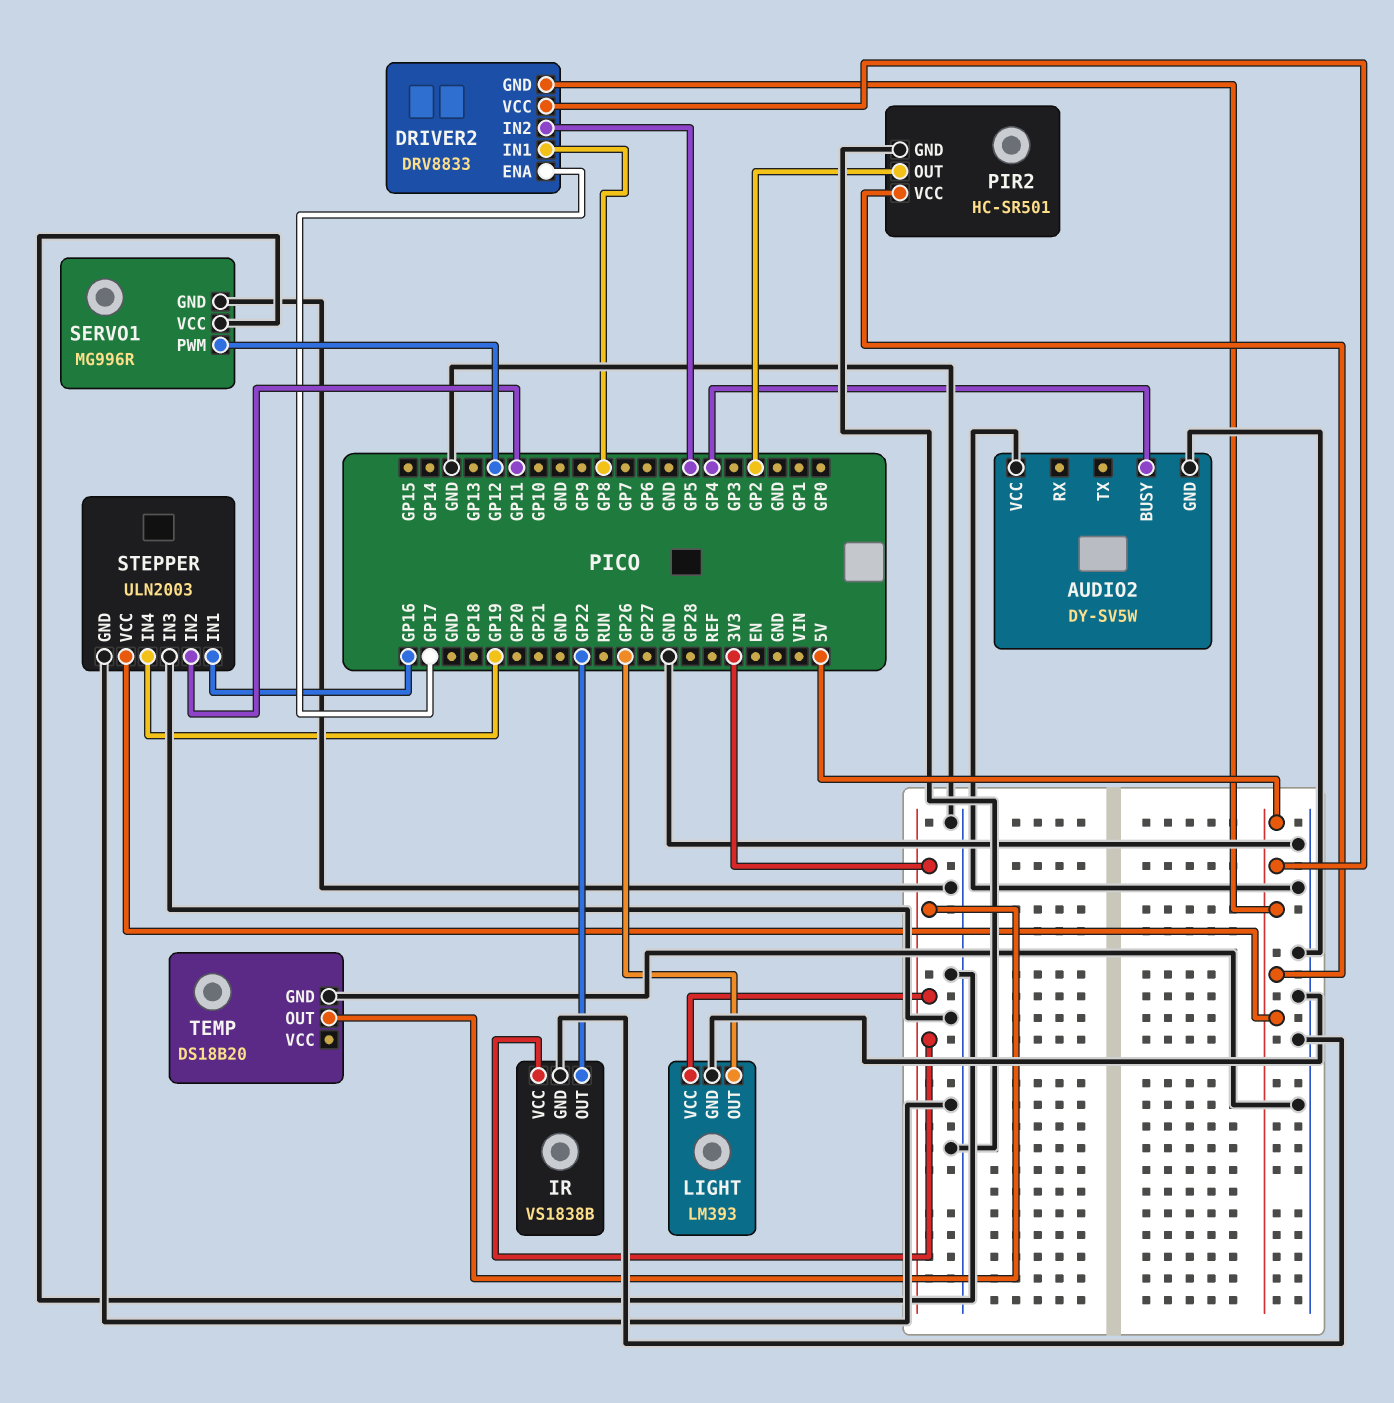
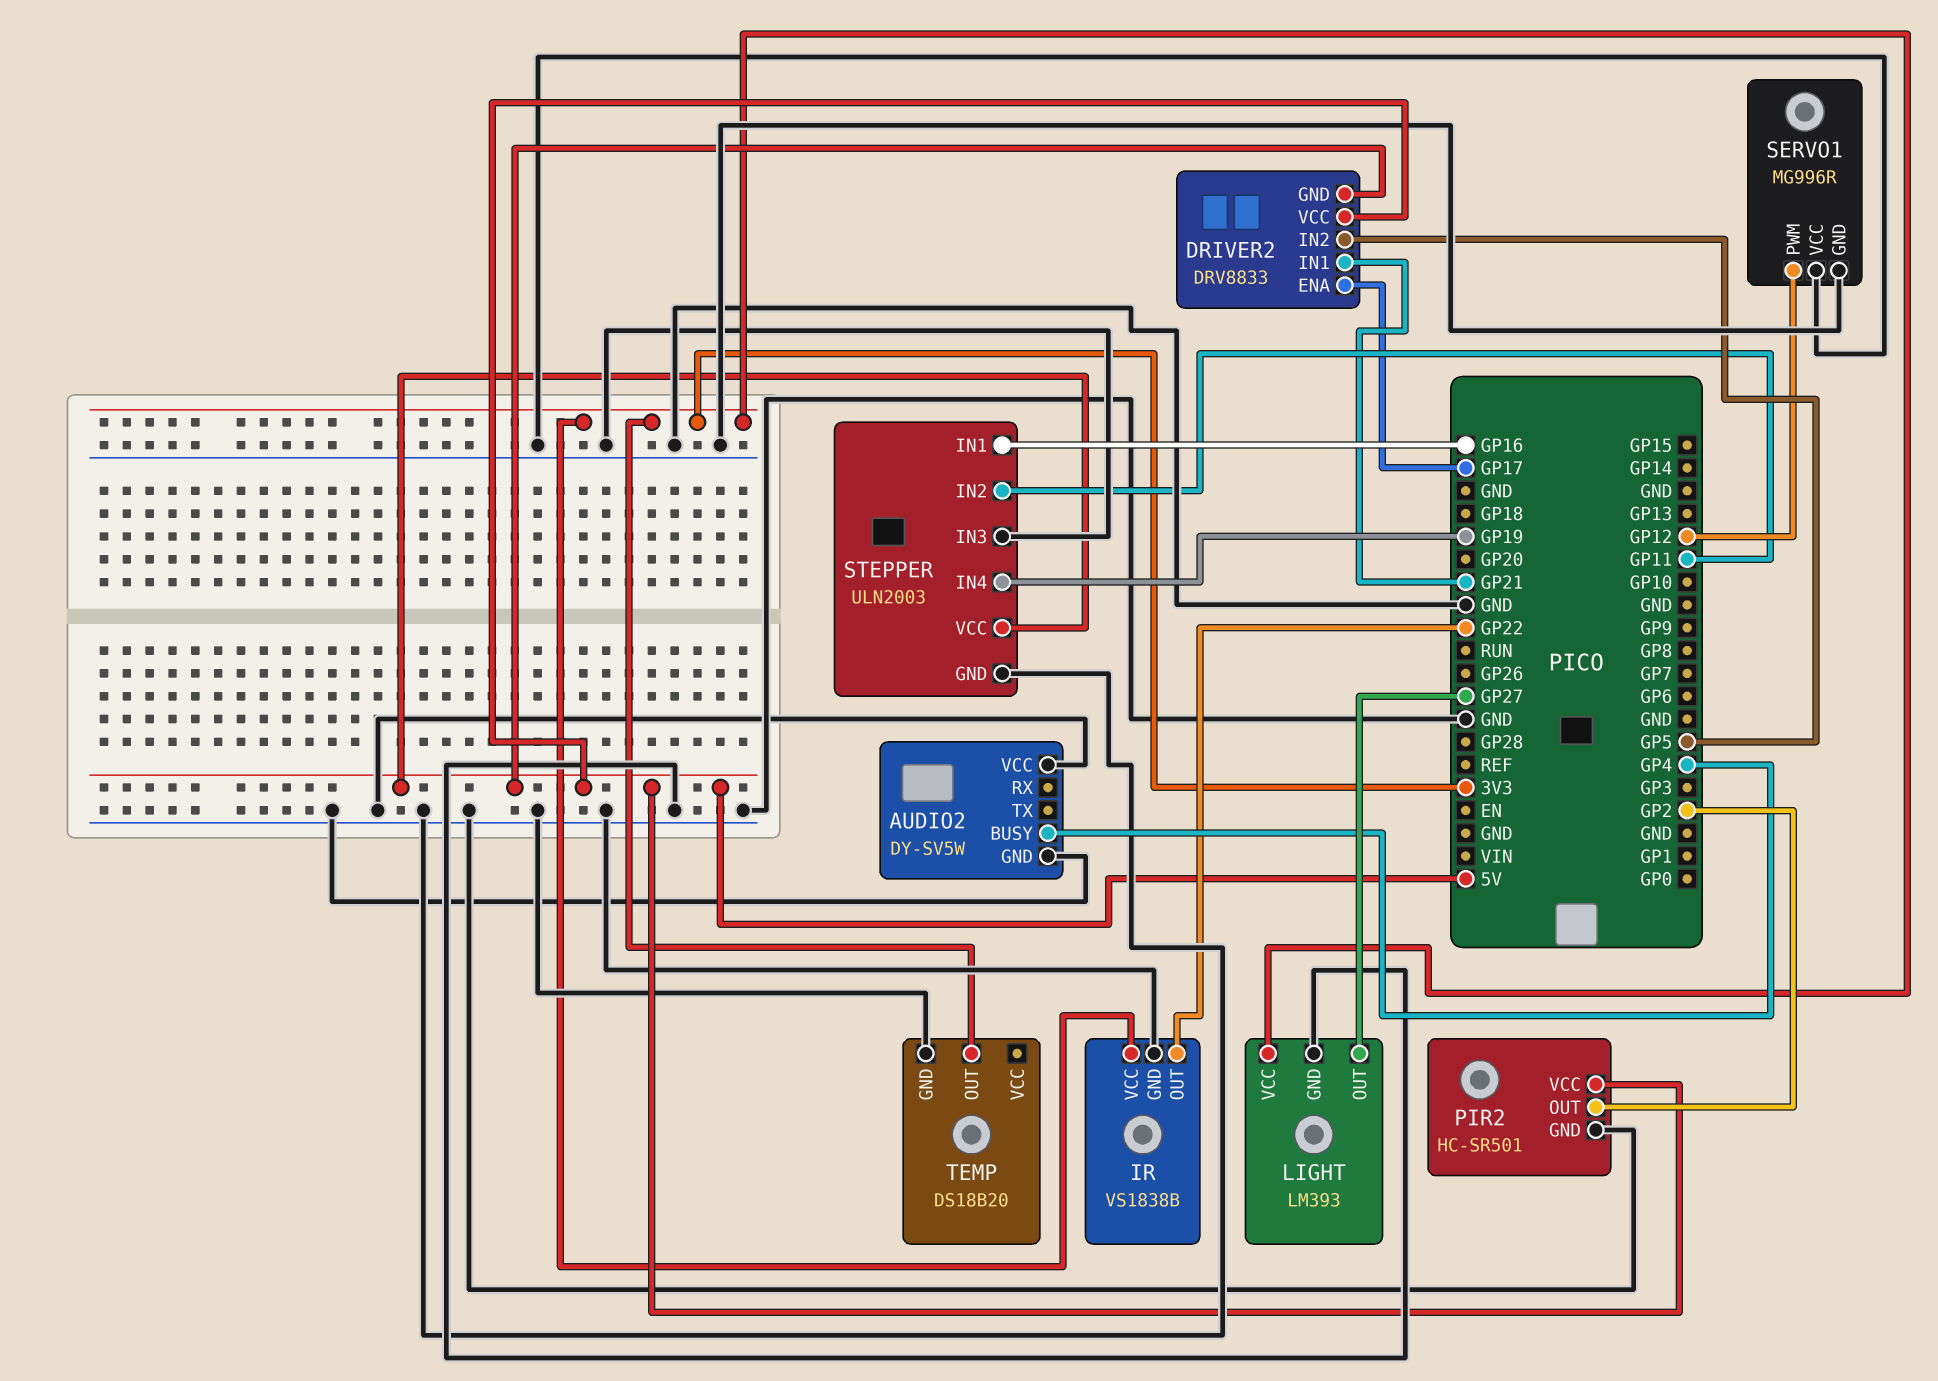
DRIVER2 pin IN1: GP8 -> GP21
LIGHT pin OUT: GP26 -> GP27

